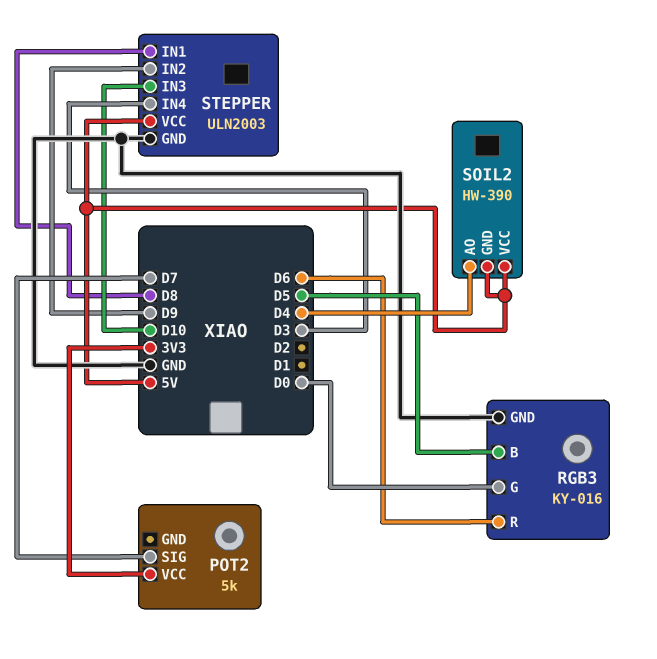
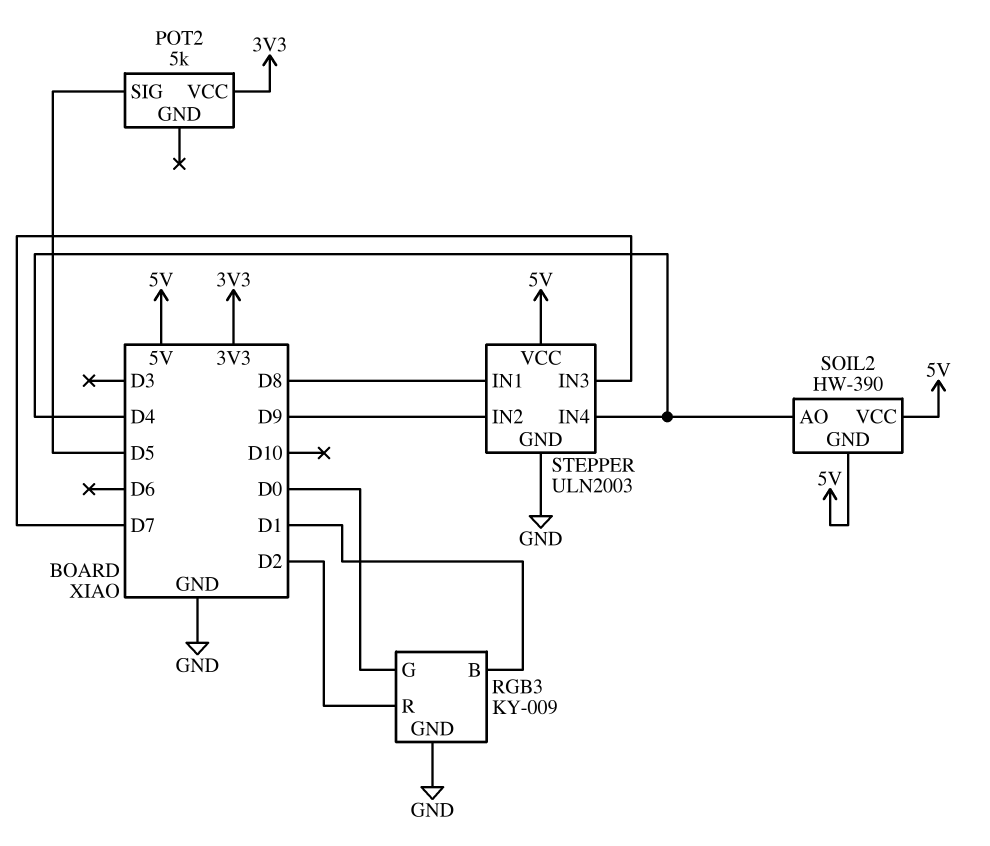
POT2 pin SIG: D7 -> D5
RGB3: KY-016 -> KY-009
RGB3 pin B: D5 -> D1
RGB3 pin R: D6 -> D2
STEPPER pin IN3: D10 -> D7
STEPPER pin IN4: D3 -> D4

